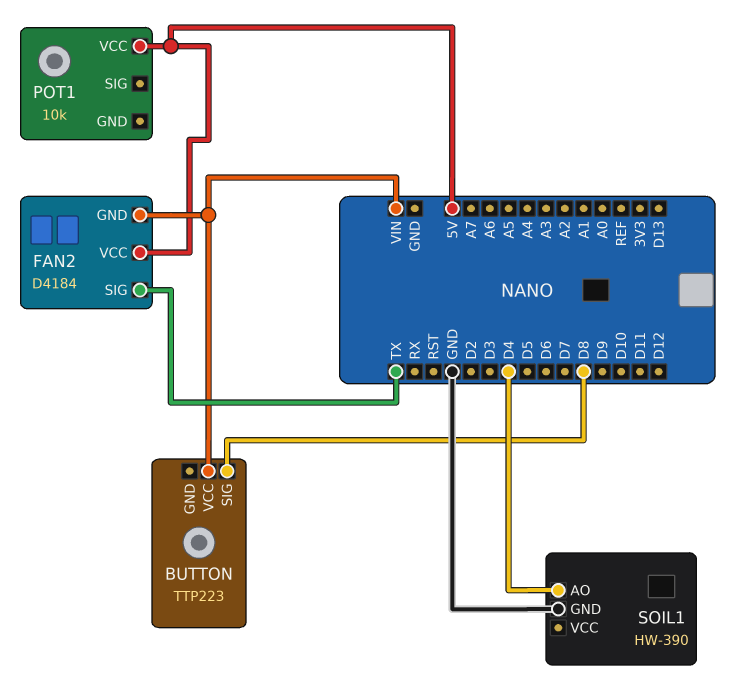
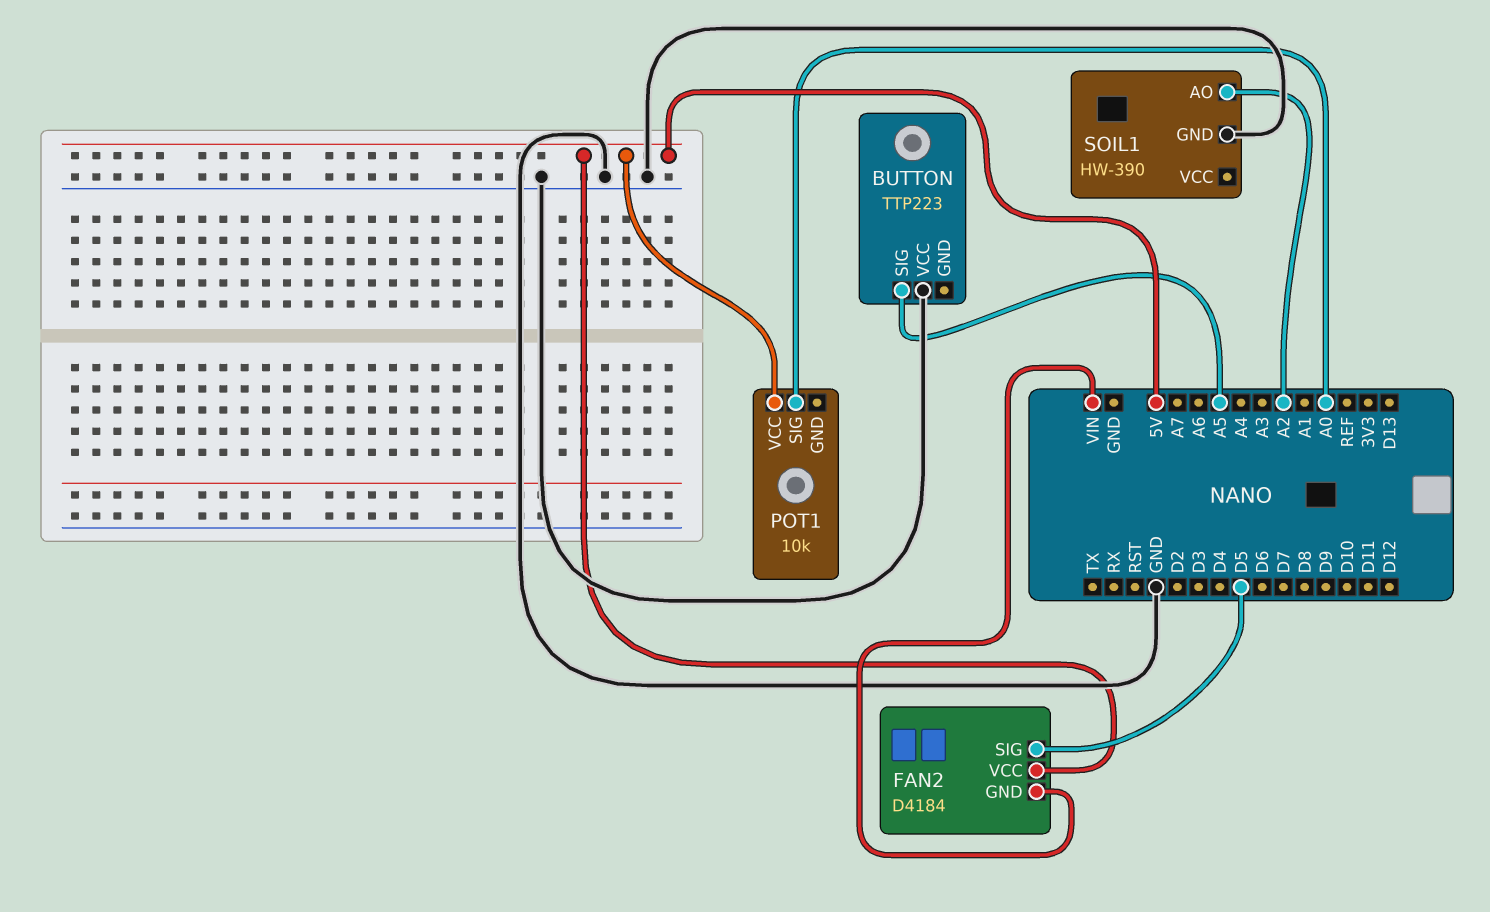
BUTTON pin SIG: D8 -> A5
BUTTON pin VCC: VIN -> GND
FAN2 pin SIG: TX -> D5
POT1 pin SIG: none -> A0
SOIL1 pin AO: D4 -> A2

